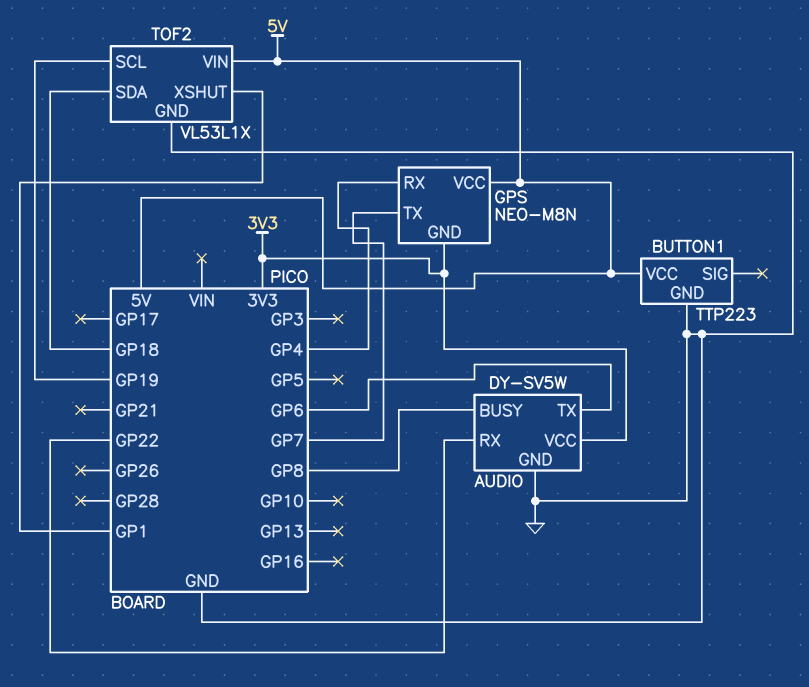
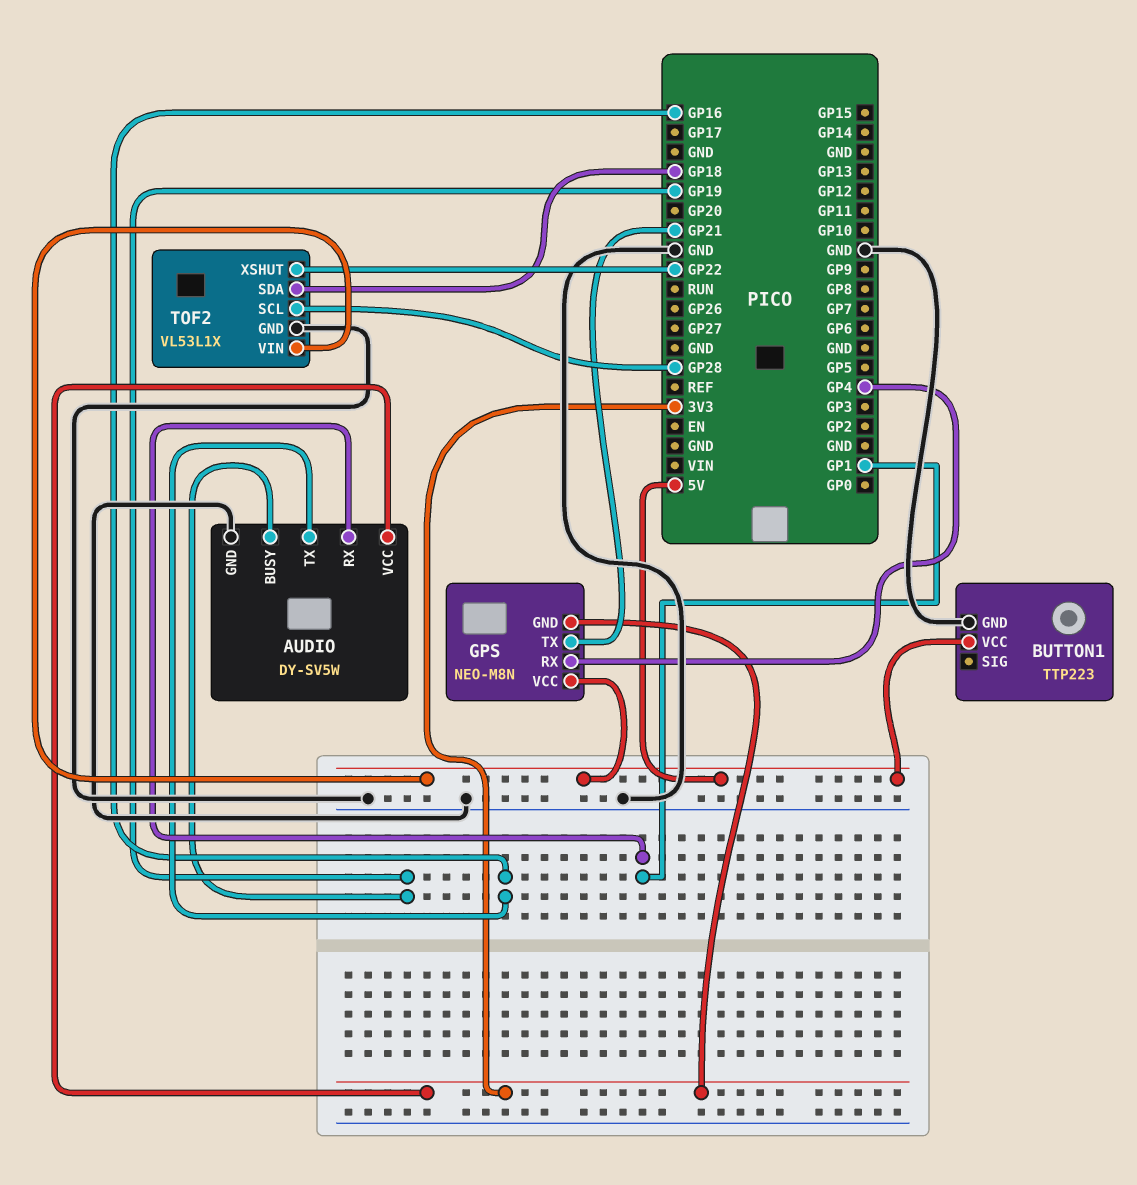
AUDIO pin BUSY: GP8 -> GP19
AUDIO pin RX: GP22 -> GP1
AUDIO pin TX: GP6 -> GP16
GPS pin TX: GP7 -> GP21
TOF2 pin SCL: GP19 -> GP28
TOF2 pin XSHUT: GP1 -> GP22

